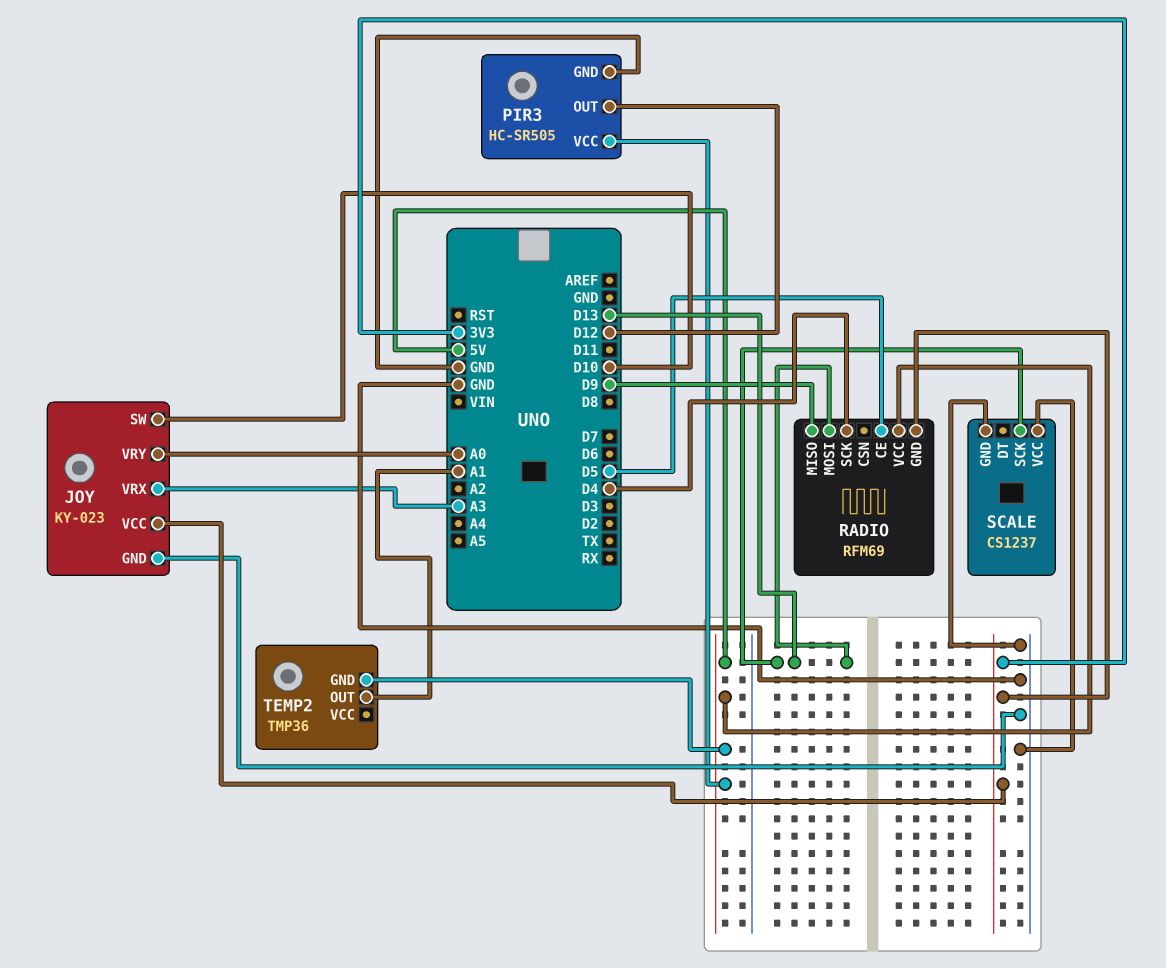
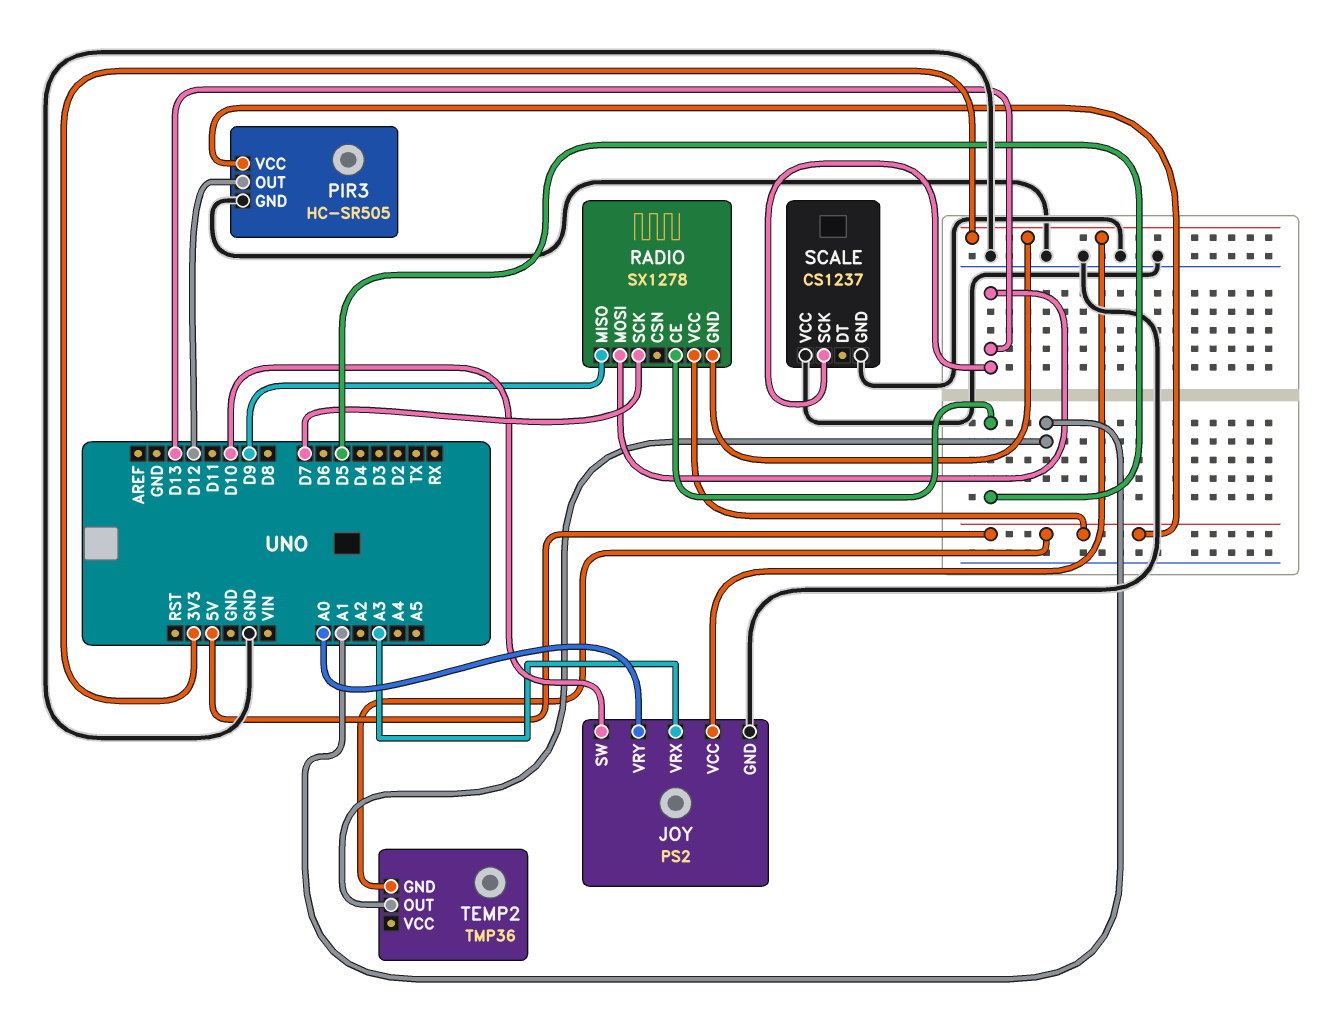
JOY: KY-023 -> PS2
RADIO: RFM69 -> SX1278
RADIO pin SCK: D4 -> D7

